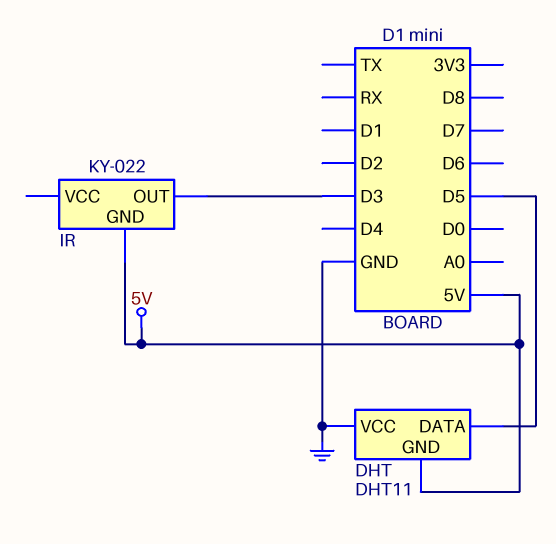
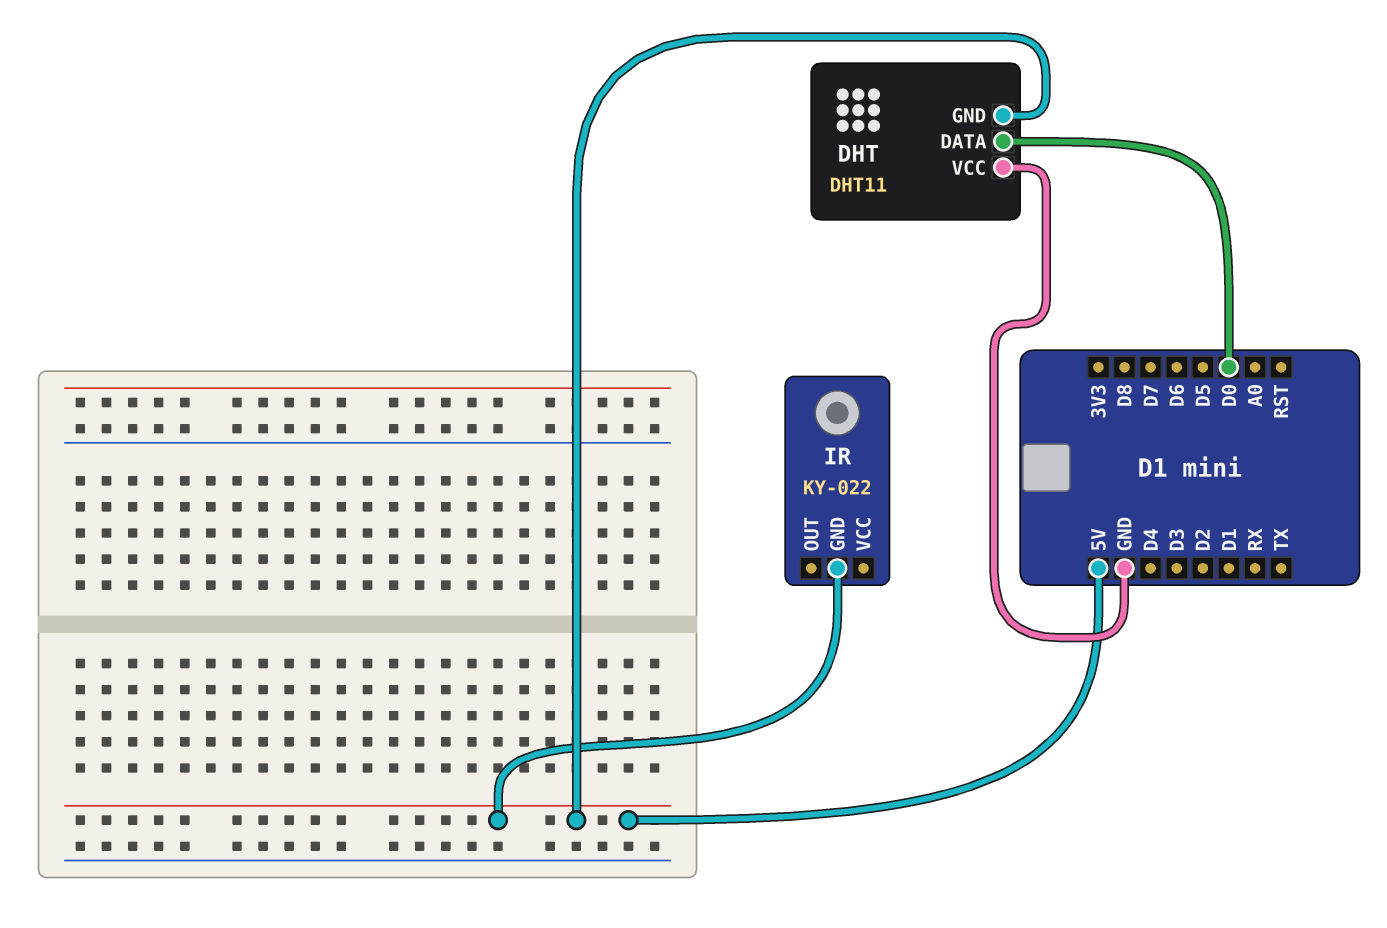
DHT pin DATA: D5 -> D0
IR pin OUT: D3 -> none

